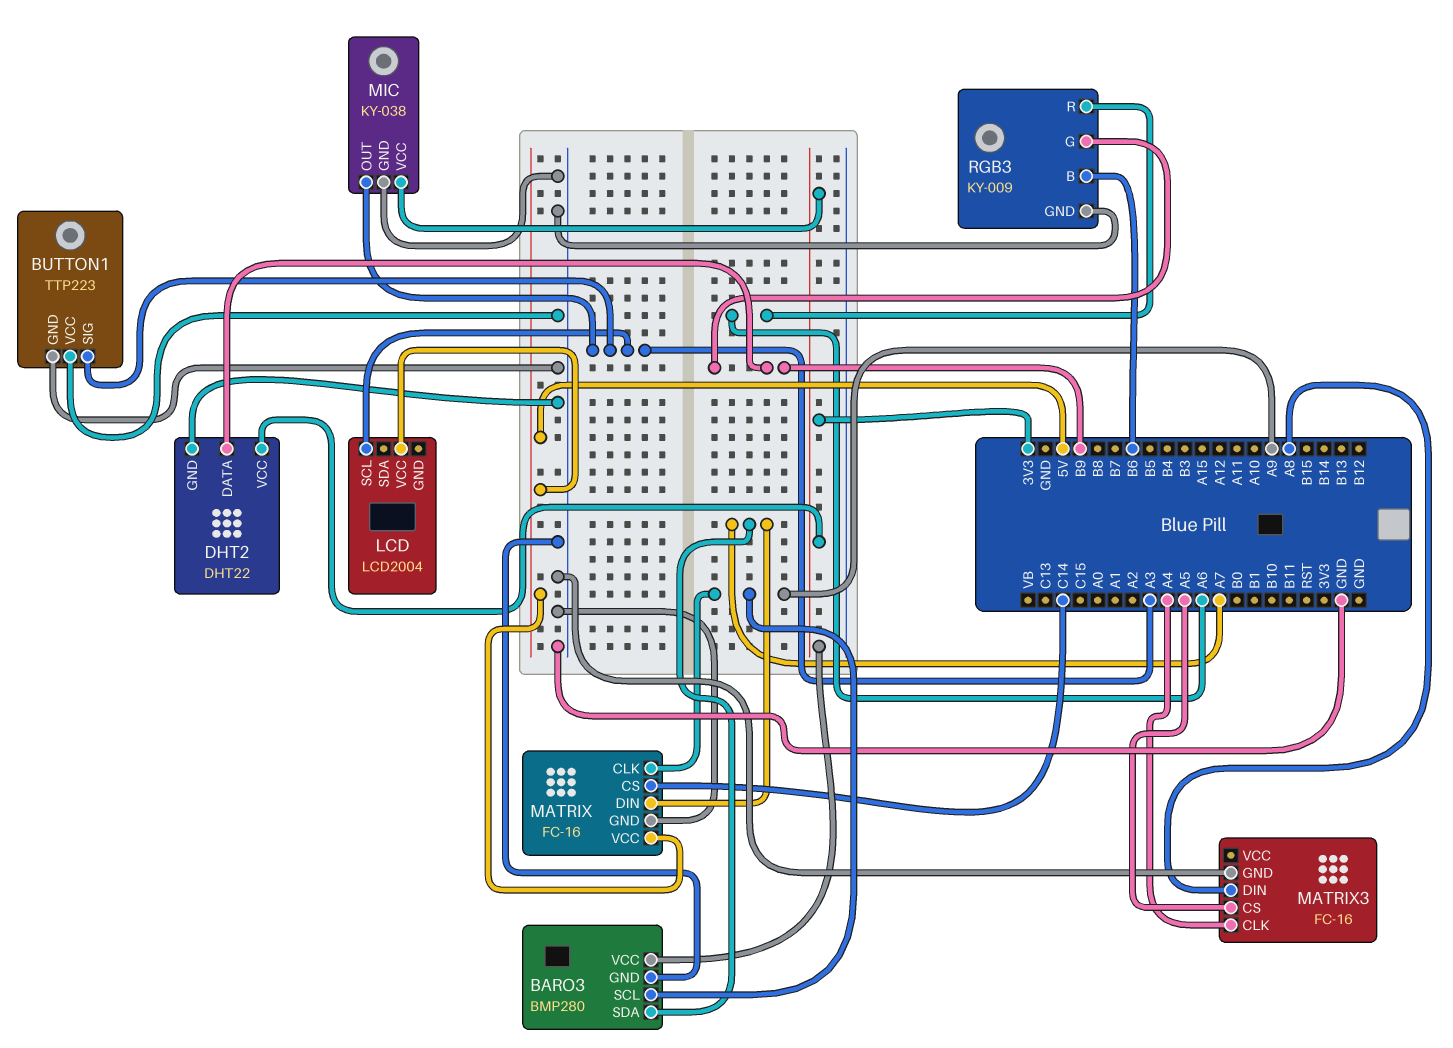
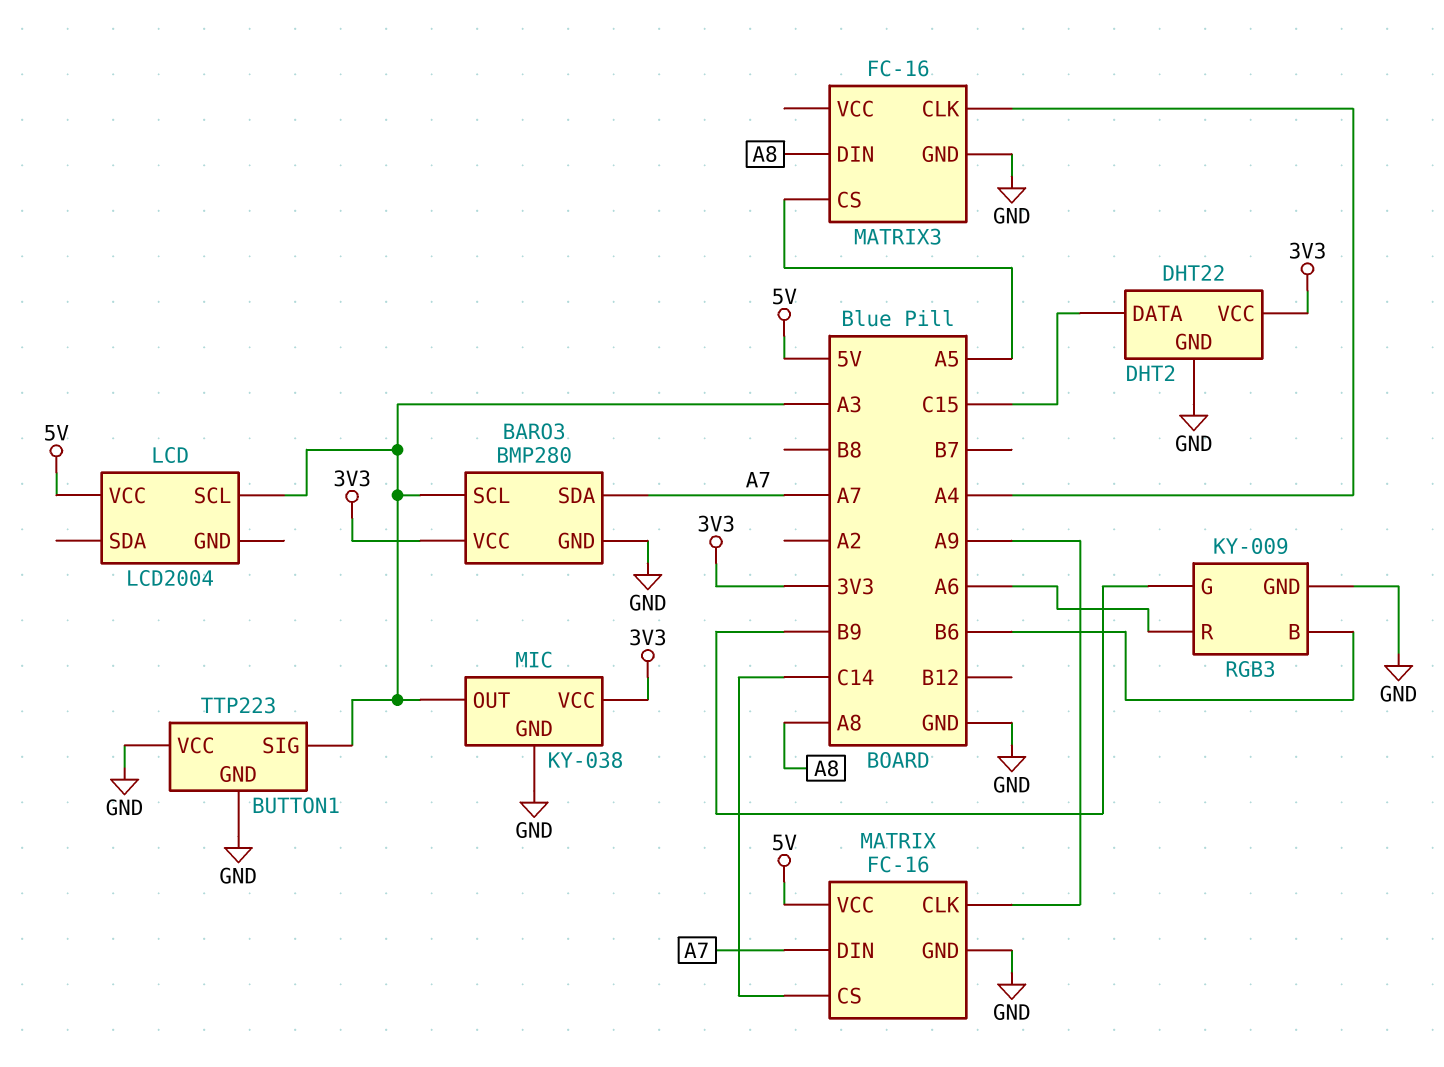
BARO3 pin SCL: A9 -> A3
DHT2 pin DATA: B9 -> C15

